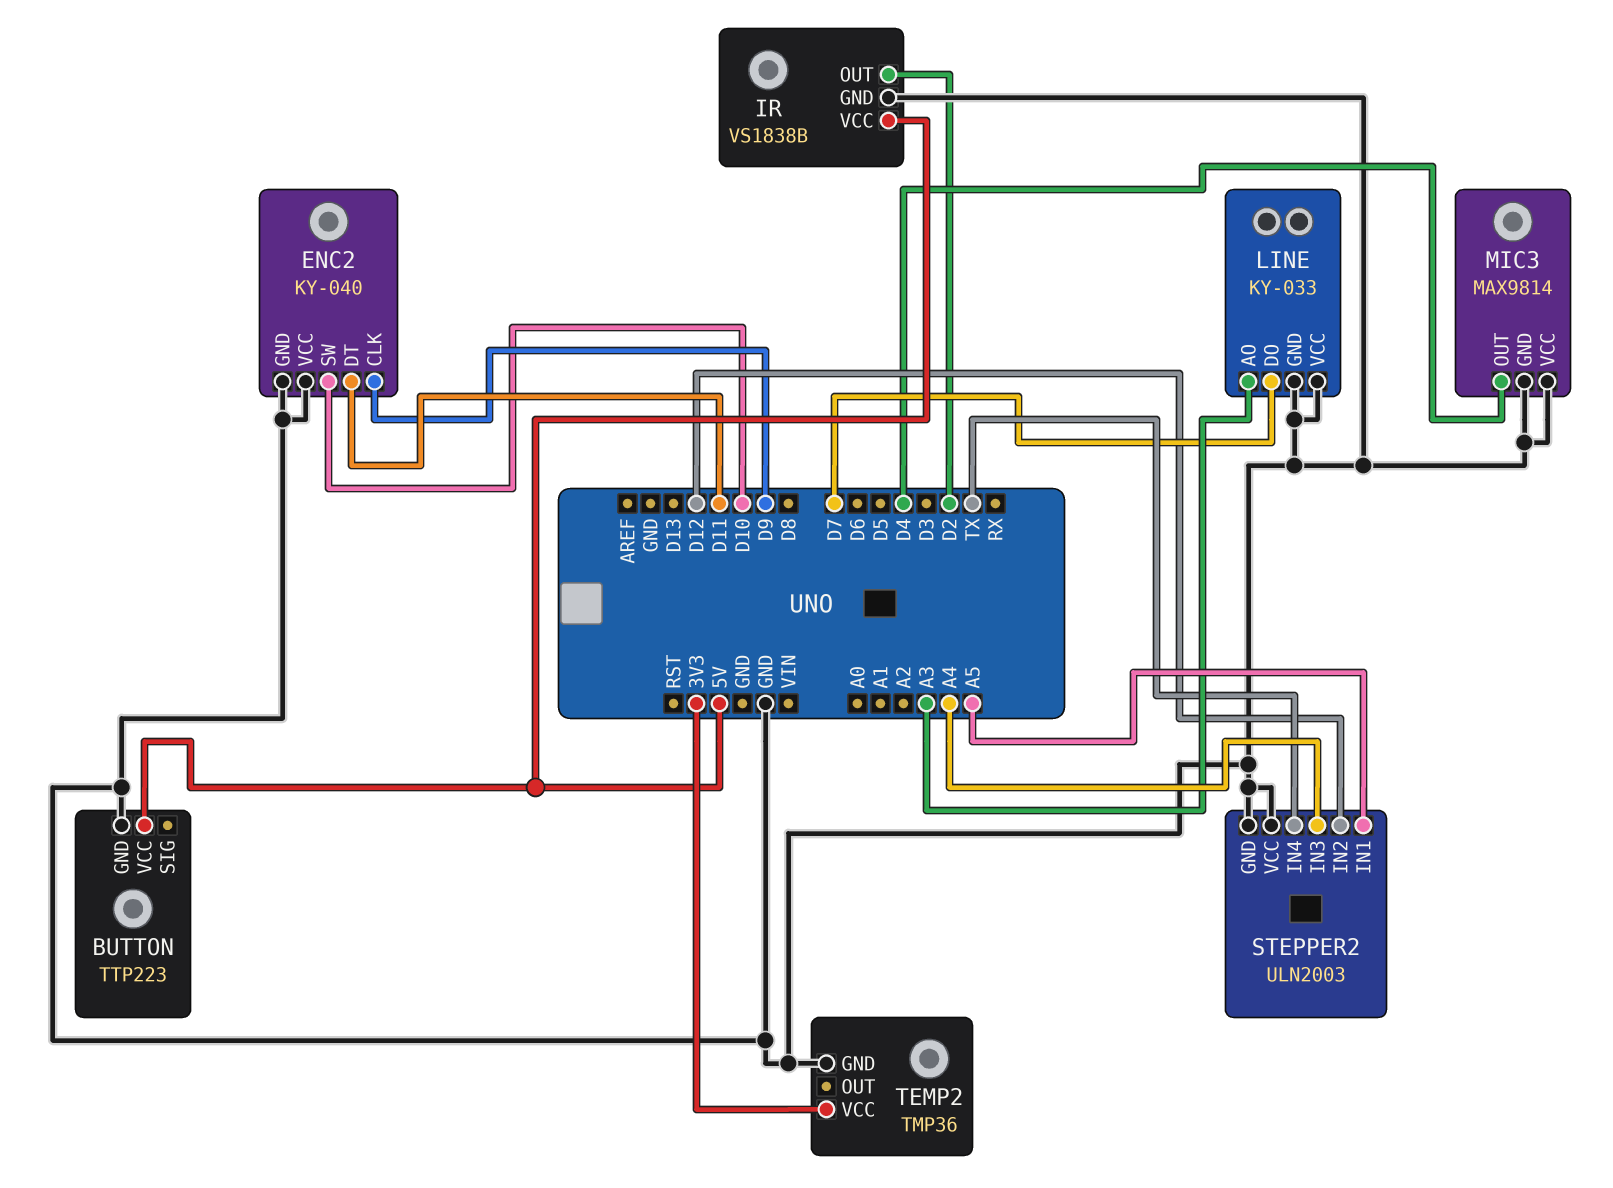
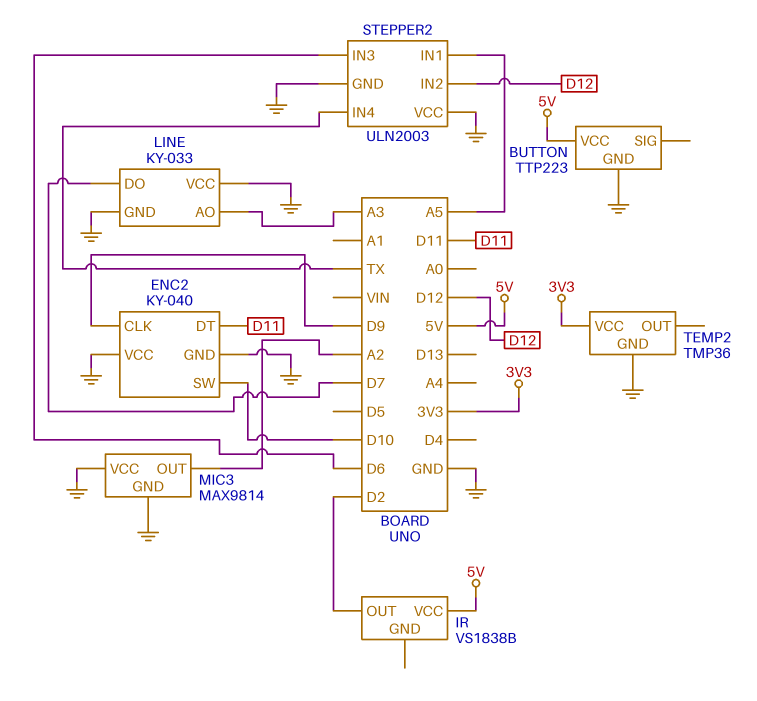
IR pin GND: GND -> none
MIC3 pin OUT: D4 -> A2
STEPPER2 pin IN3: A4 -> D6

